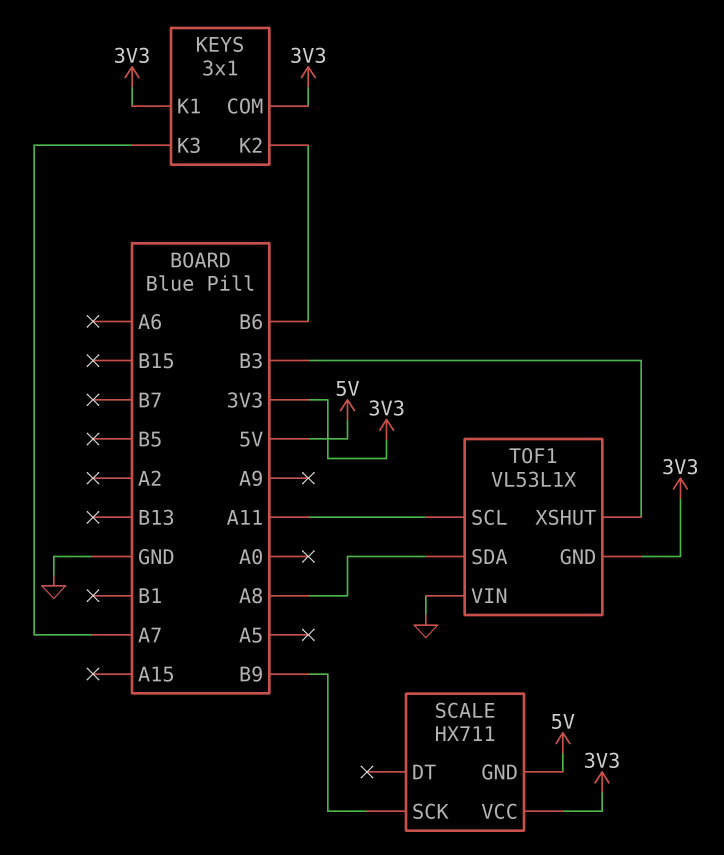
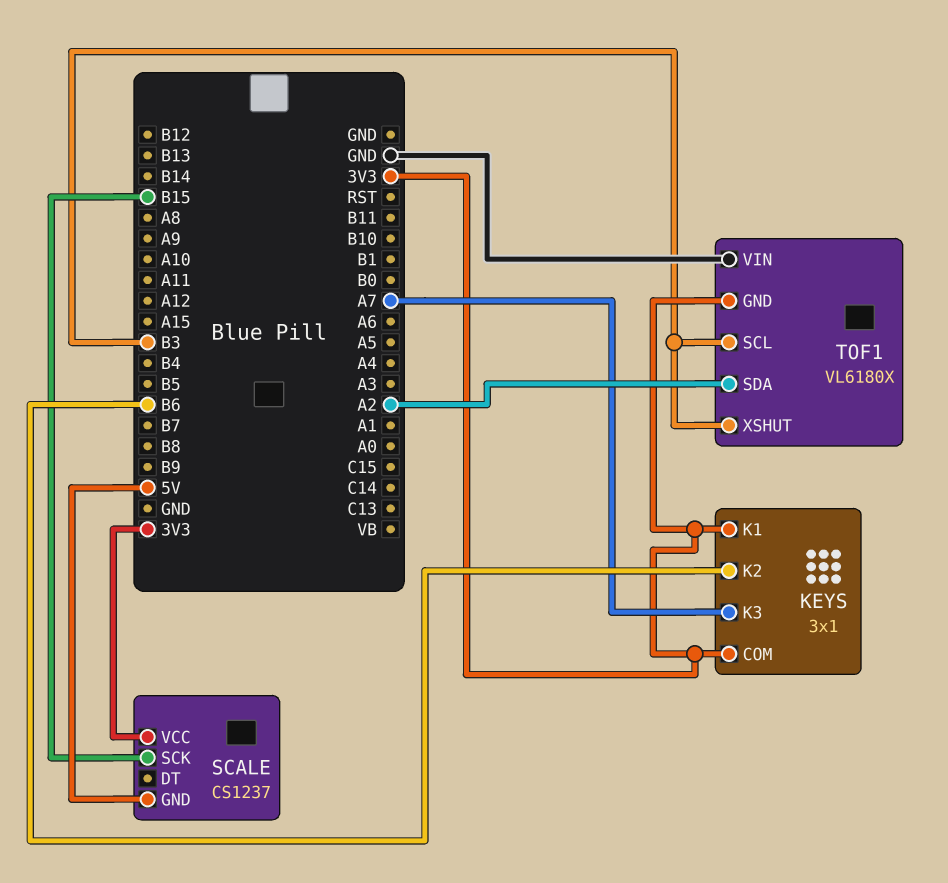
SCALE: HX711 -> CS1237
SCALE pin SCK: B9 -> B15
TOF1: VL53L1X -> VL6180X
TOF1 pin SCL: A11 -> B3
TOF1 pin SDA: A8 -> A2

